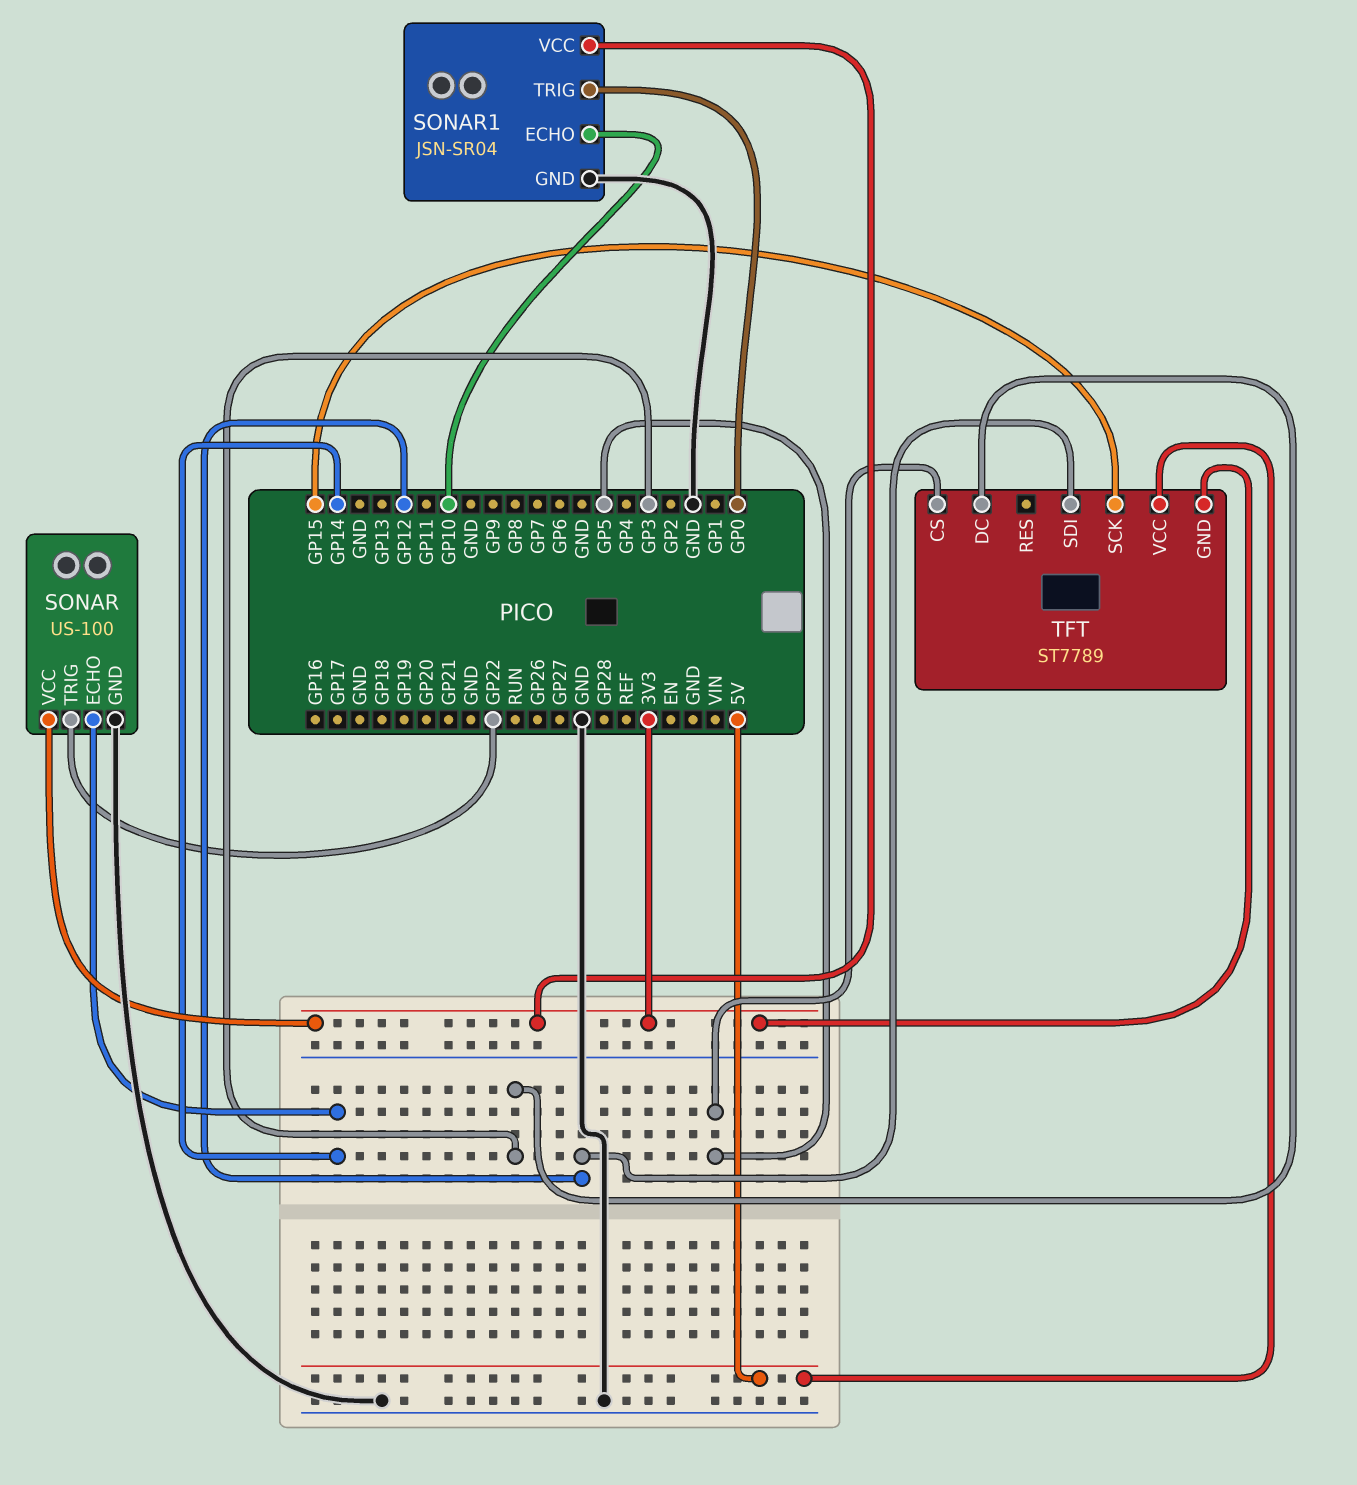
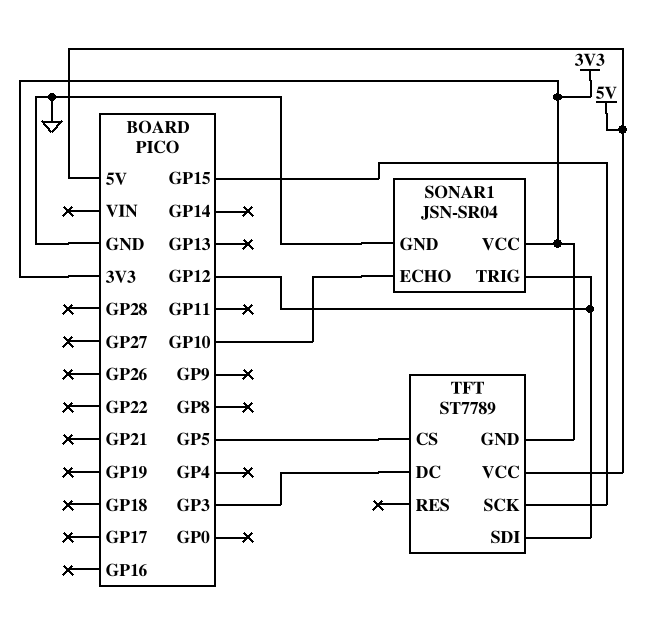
SONAR: US-100 -> none
SONAR pin ECHO: GP14 -> none
SONAR pin GND: GND -> none
SONAR pin TRIG: GP22 -> none
SONAR pin VCC: 3V3 -> none
SONAR1 pin TRIG: GP0 -> GP12

